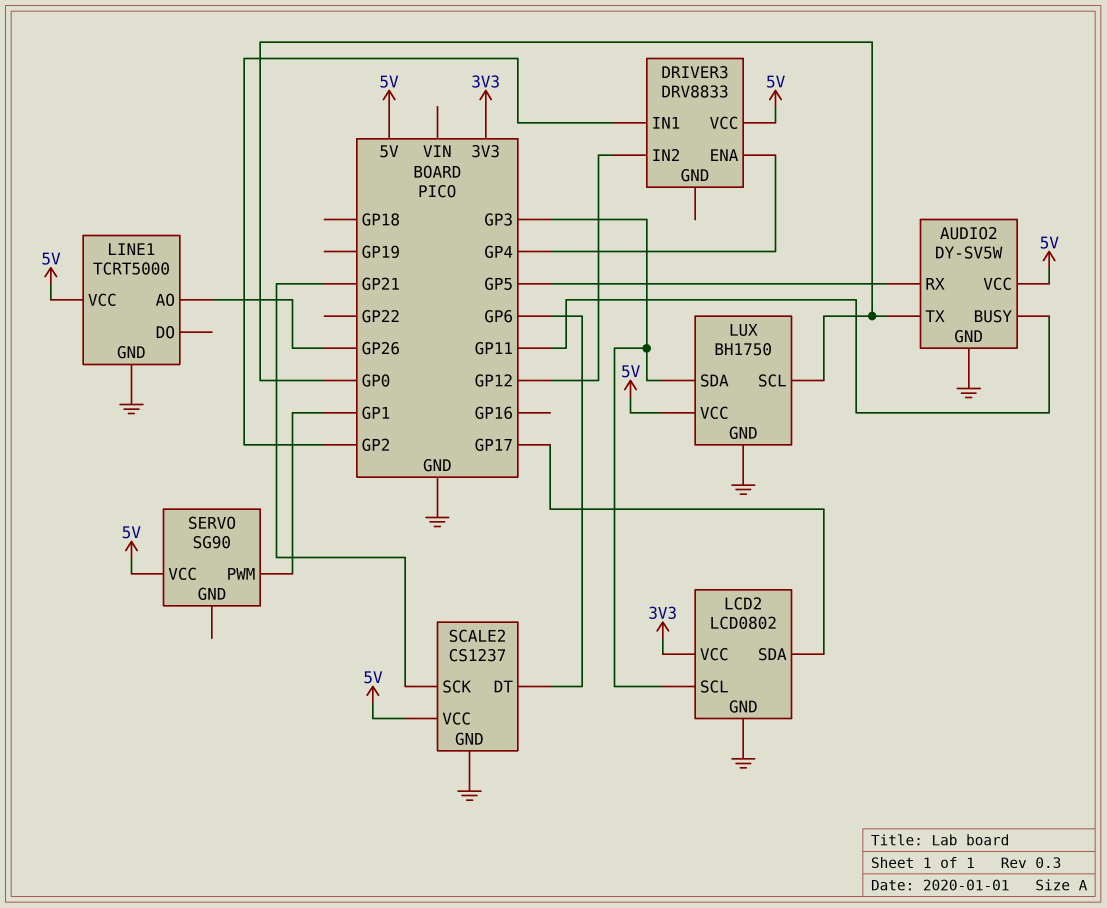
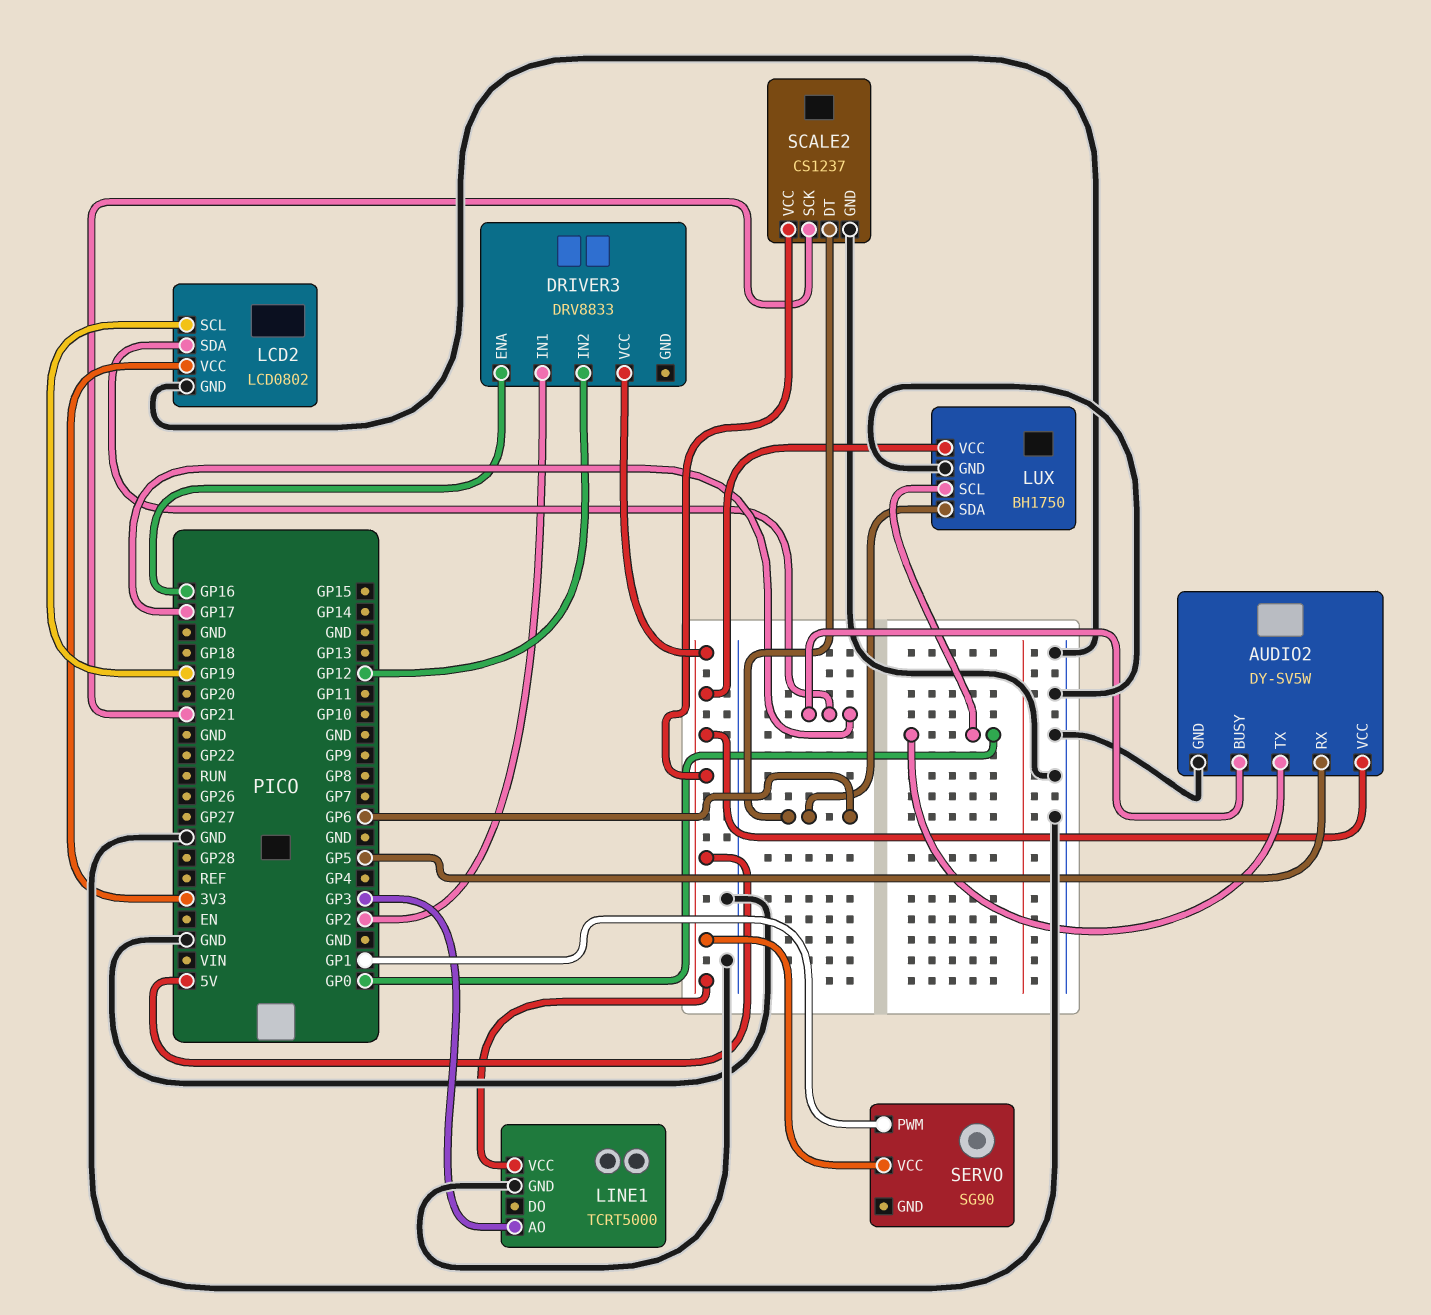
AUDIO2 pin BUSY: GP11 -> GP17
DRIVER3 pin ENA: GP4 -> GP16
LCD2 pin SCL: GP3 -> GP19
LINE1 pin AO: GP26 -> GP3
LUX pin SDA: GP3 -> GP6

